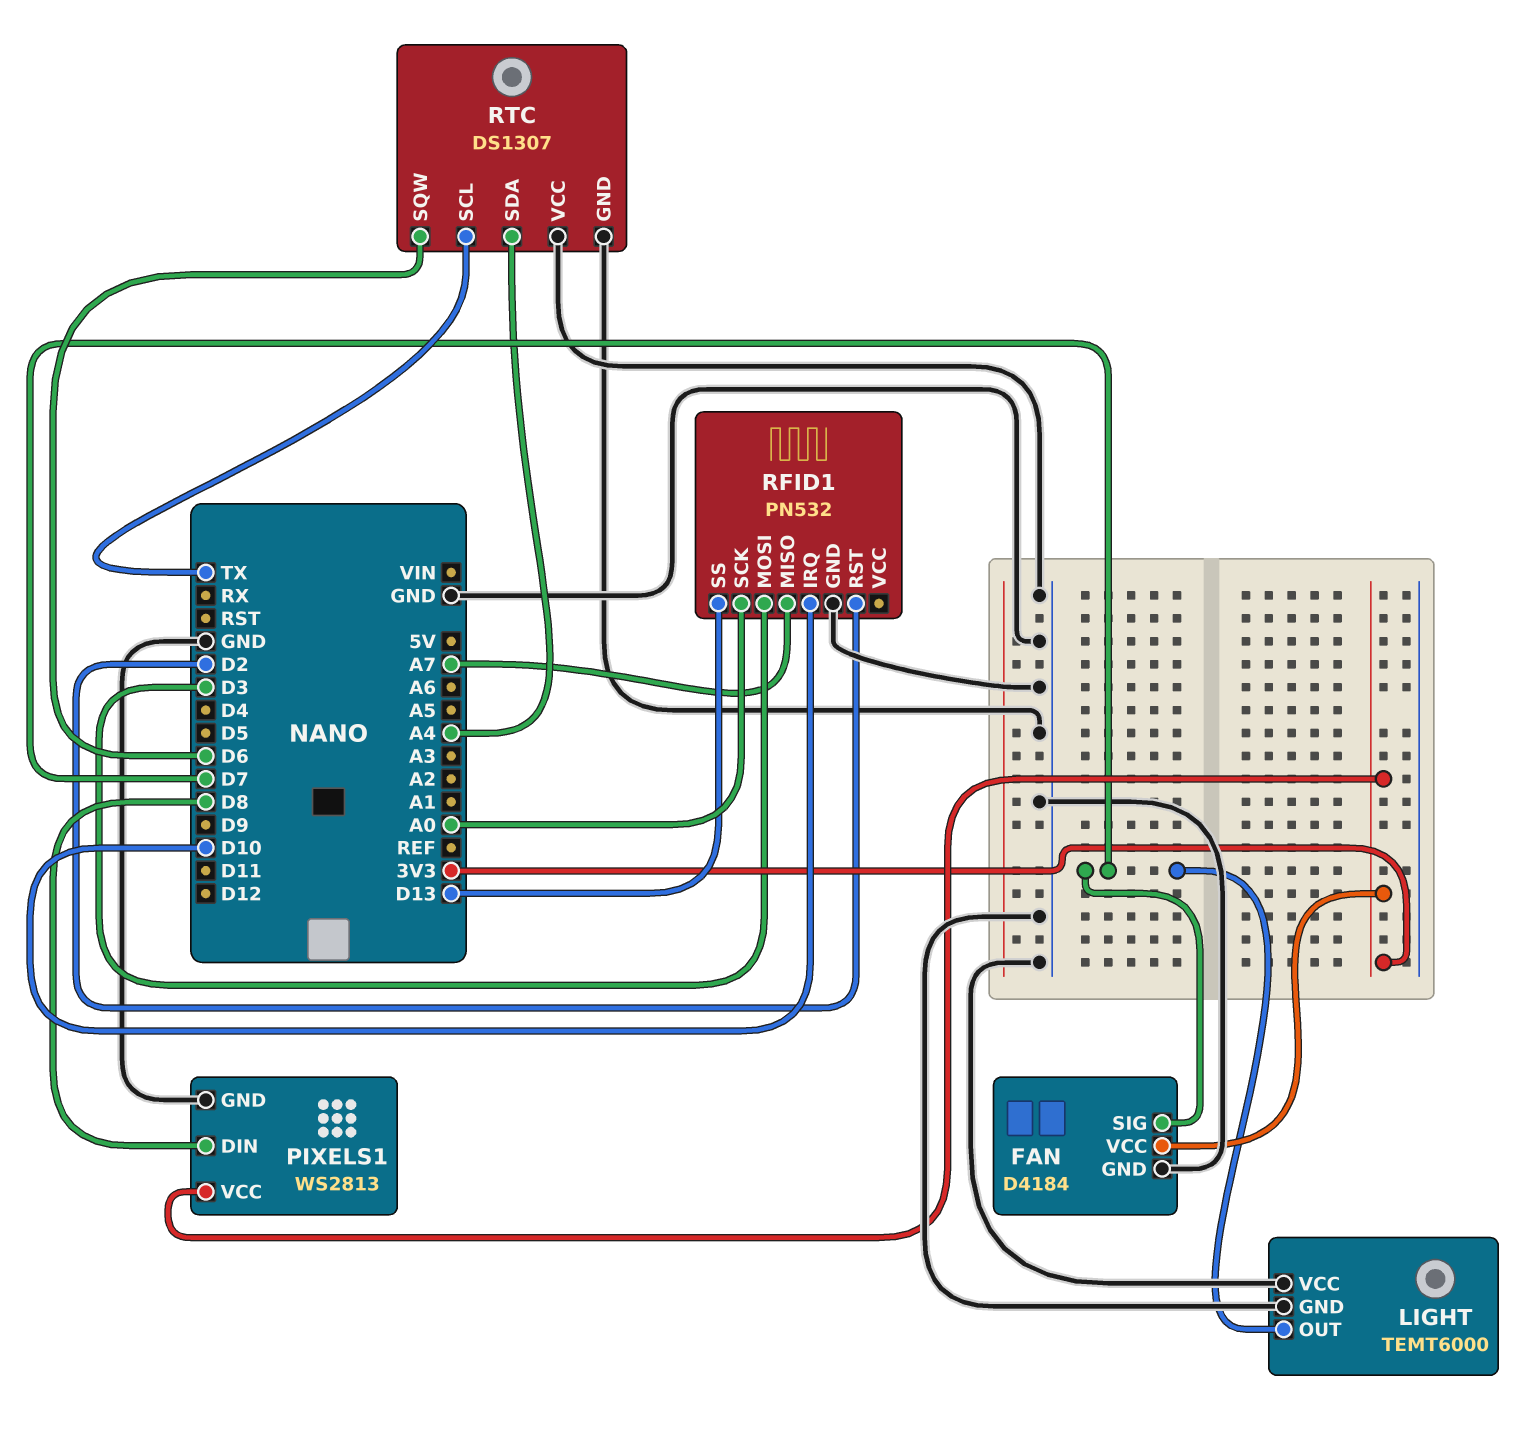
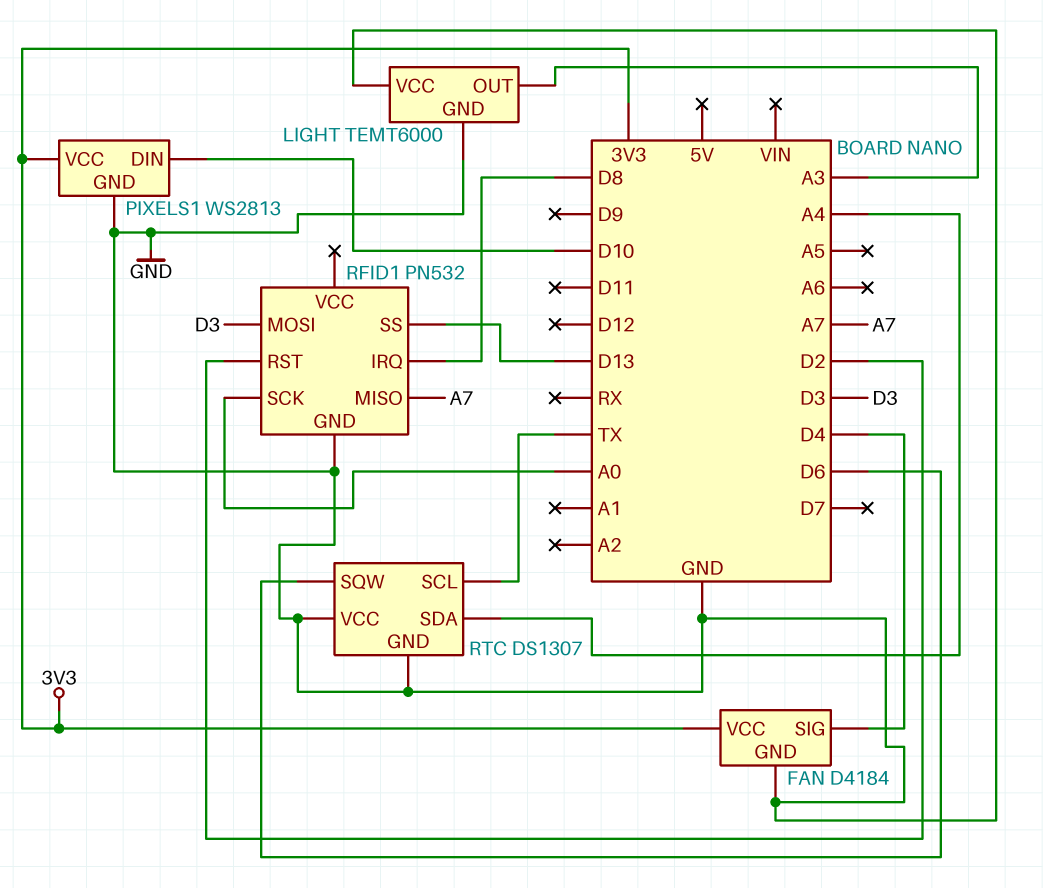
FAN pin SIG: D7 -> D4
LIGHT pin OUT: D7 -> A3
PIXELS1 pin DIN: D8 -> D10
RFID1 pin IRQ: D10 -> D8

